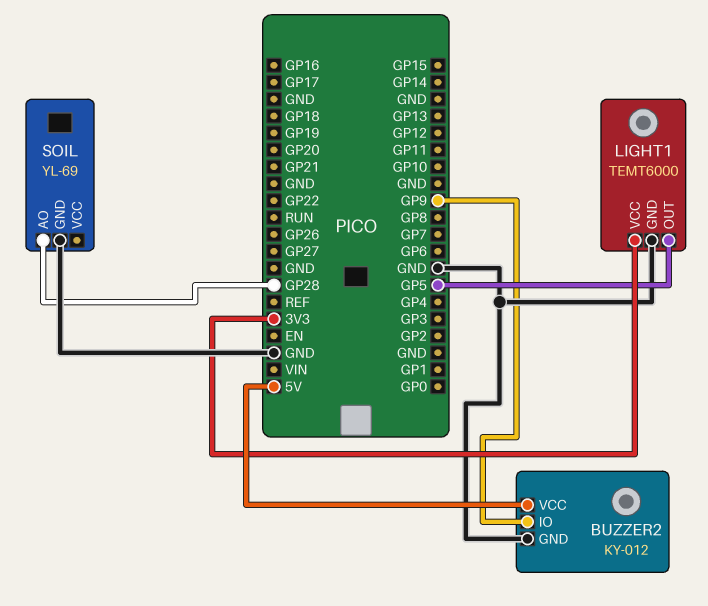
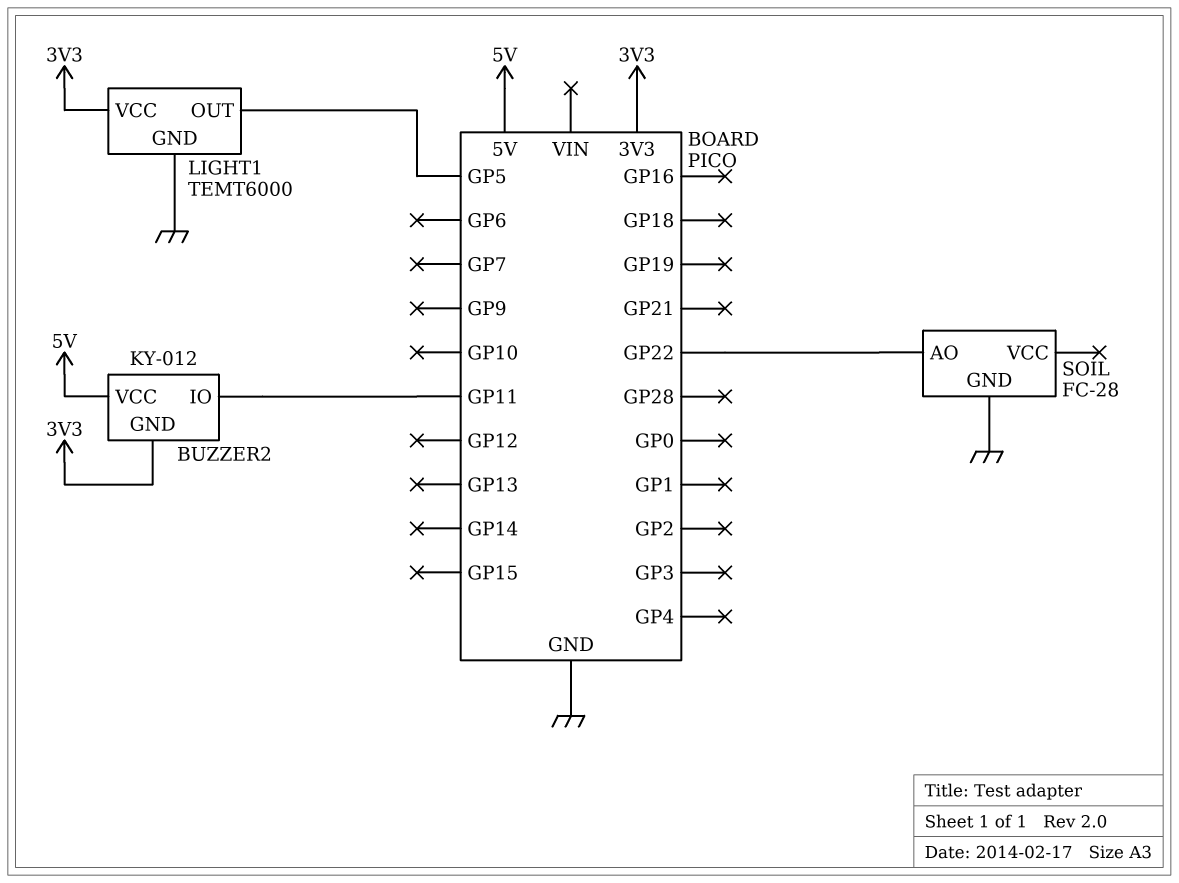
BUZZER2 pin GND: GND -> 3V3
BUZZER2 pin IO: GP9 -> GP11
SOIL: YL-69 -> FC-28
SOIL pin AO: GP28 -> GP22

